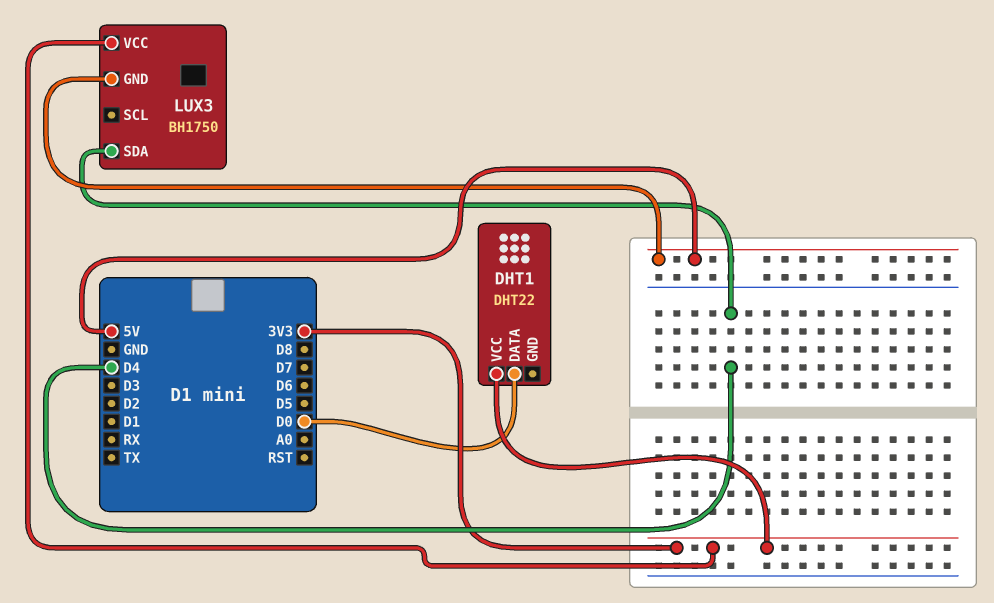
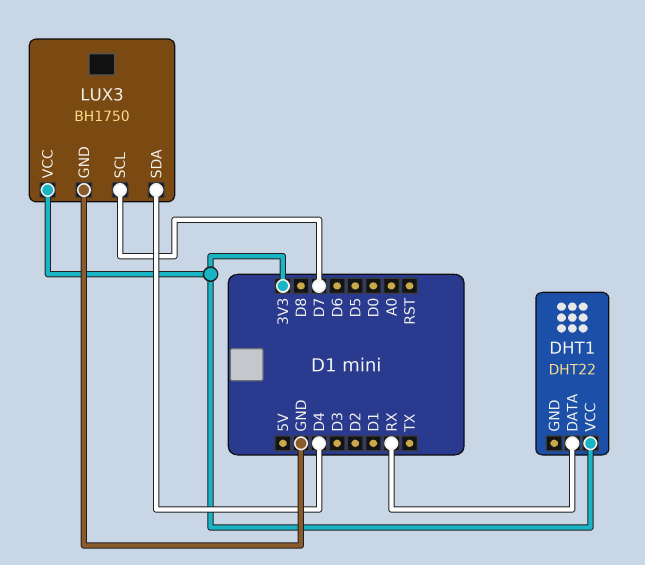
DHT1 pin DATA: D0 -> RX
LUX3 pin GND: 5V -> GND
LUX3 pin SCL: none -> D7

